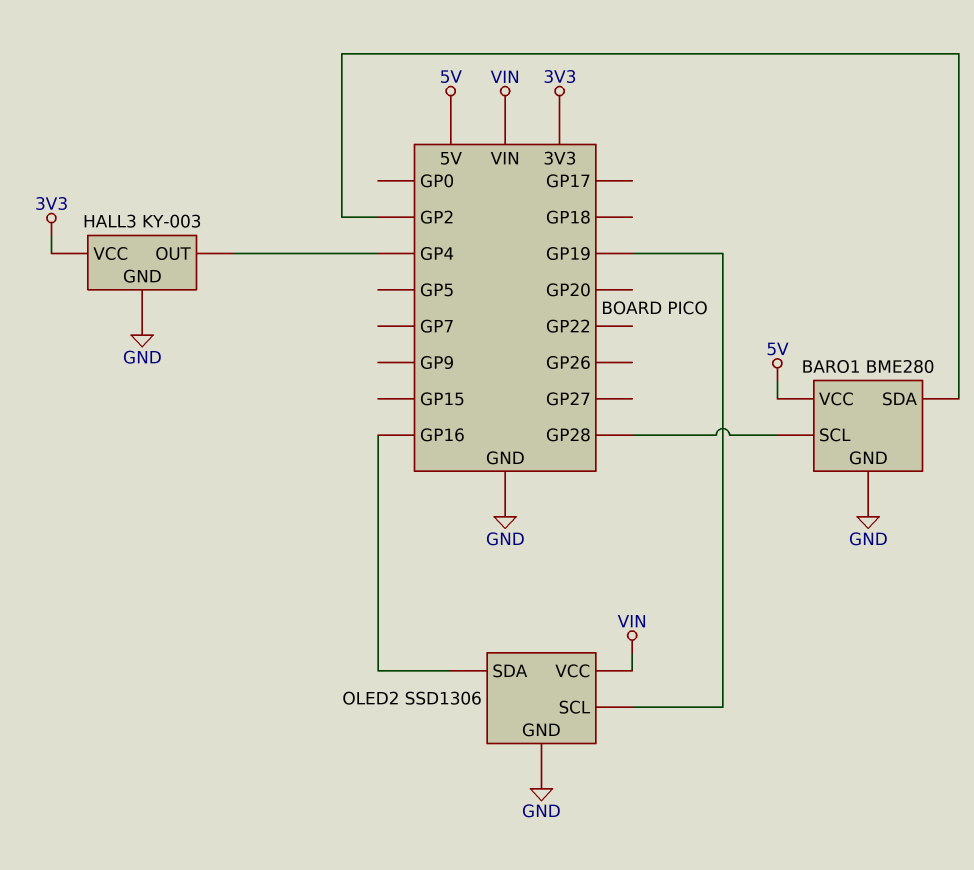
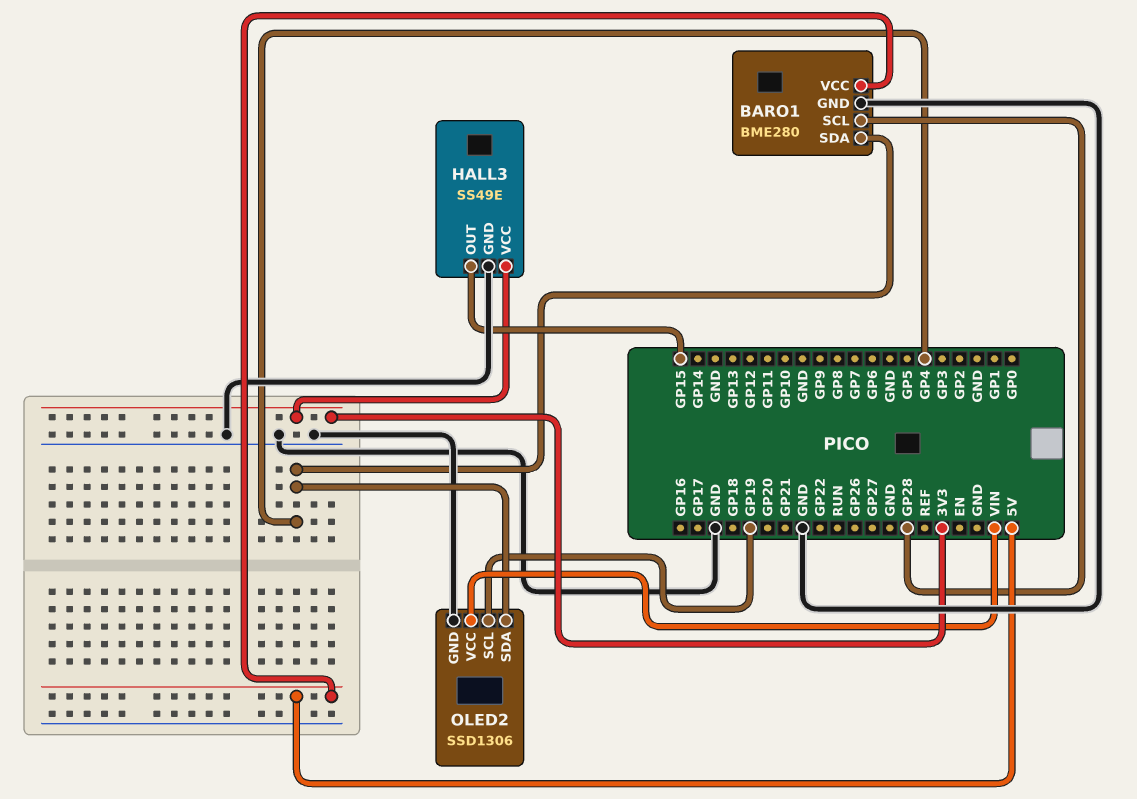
BARO1 pin SDA: GP2 -> GP4
HALL3: KY-003 -> SS49E
HALL3 pin OUT: GP4 -> GP15
OLED2 pin SDA: GP16 -> GP4

